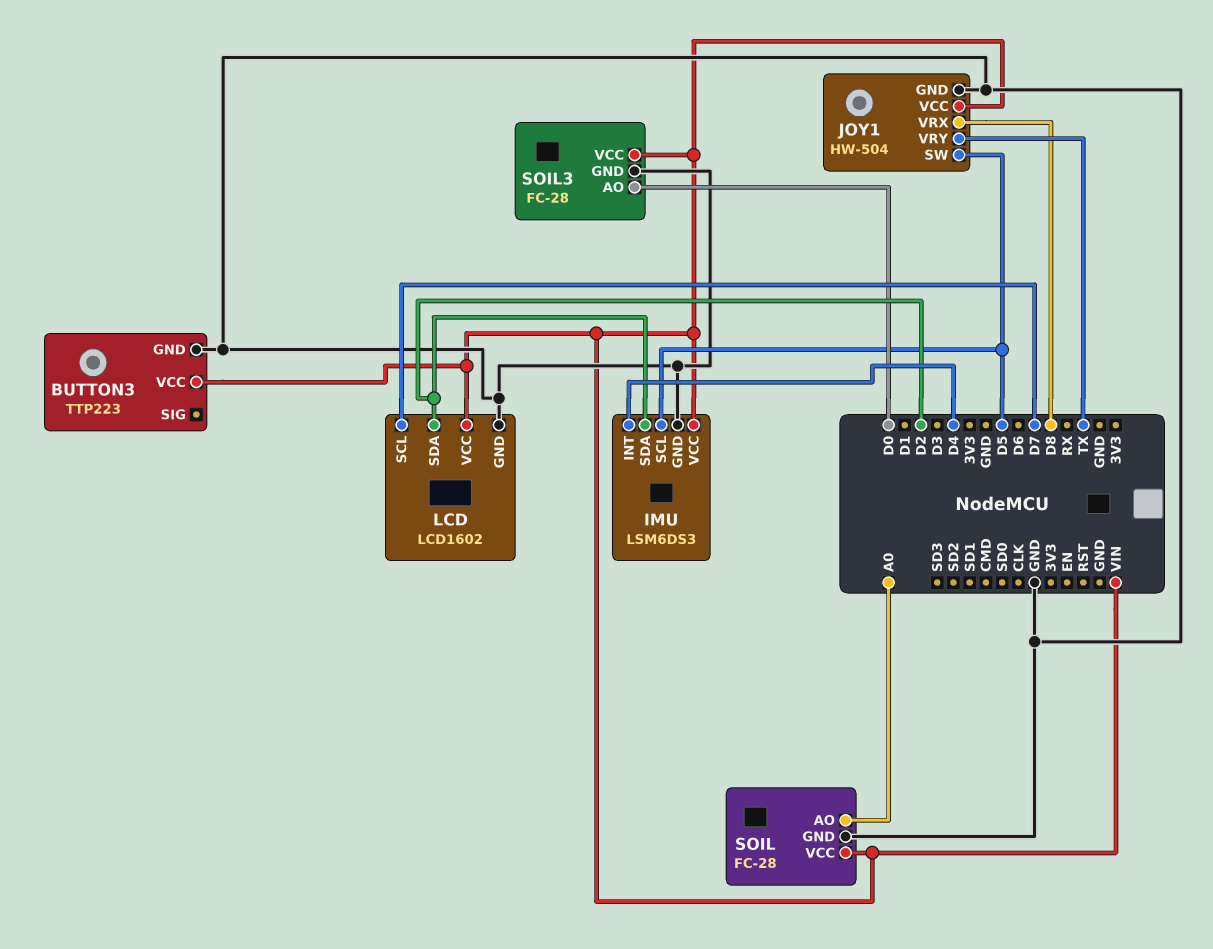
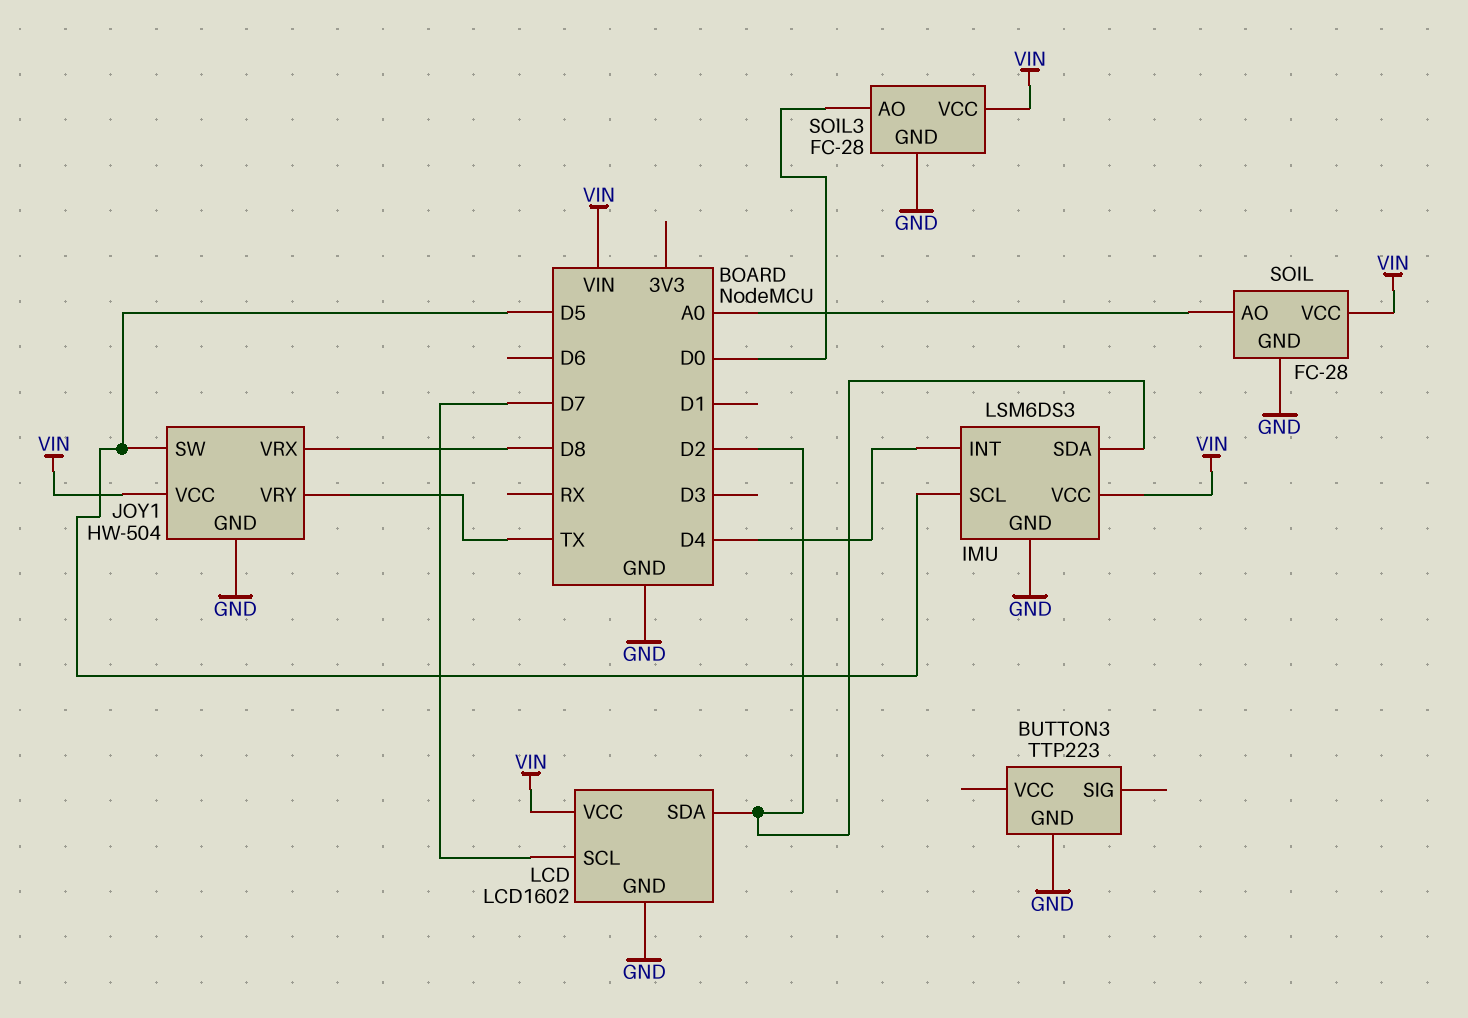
BUTTON3 pin VCC: VIN -> none

